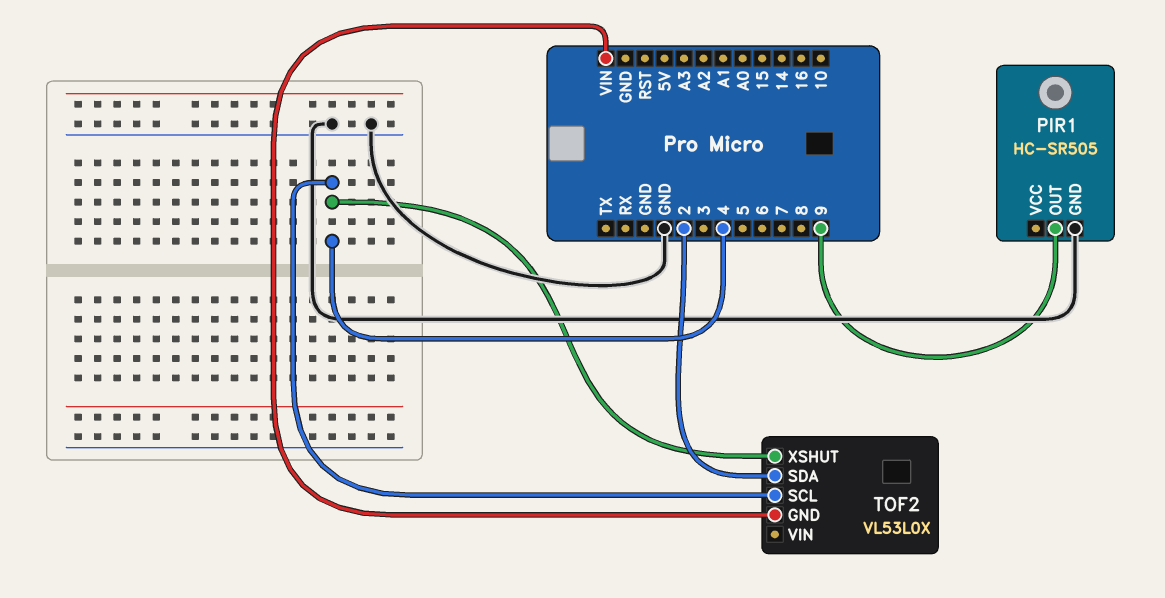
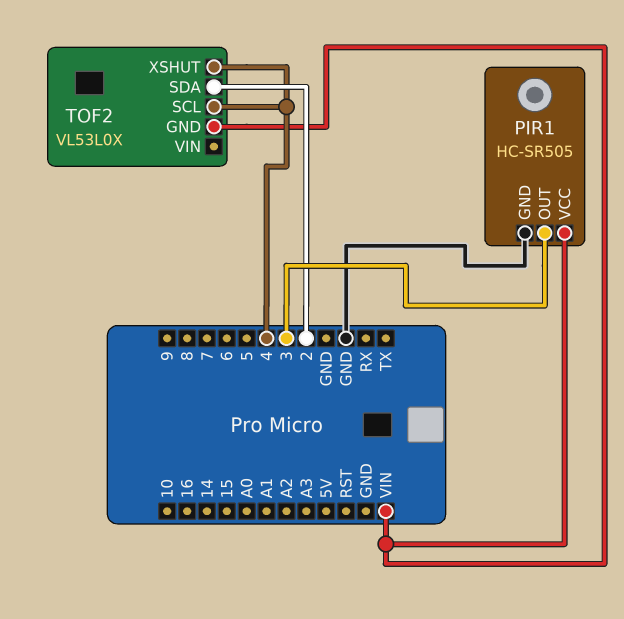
PIR1 pin OUT: 9 -> 3
PIR1 pin VCC: none -> VIN

